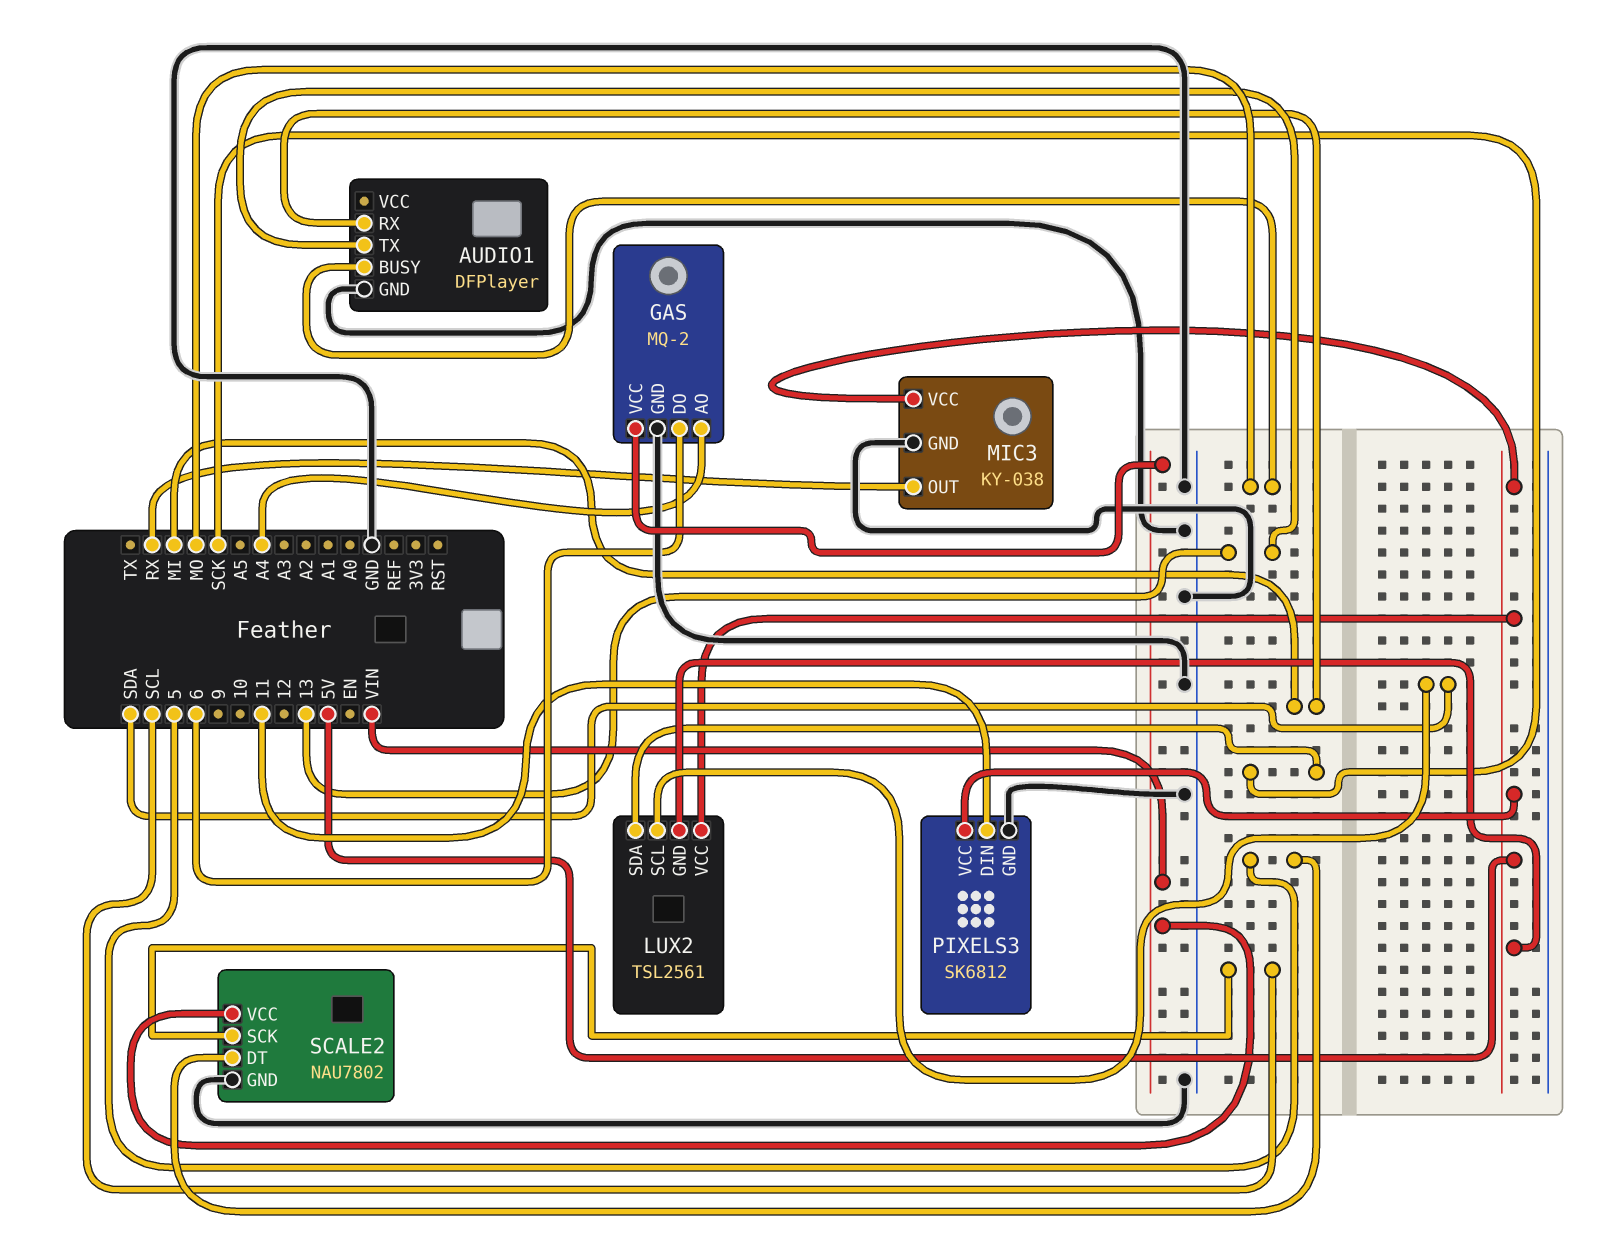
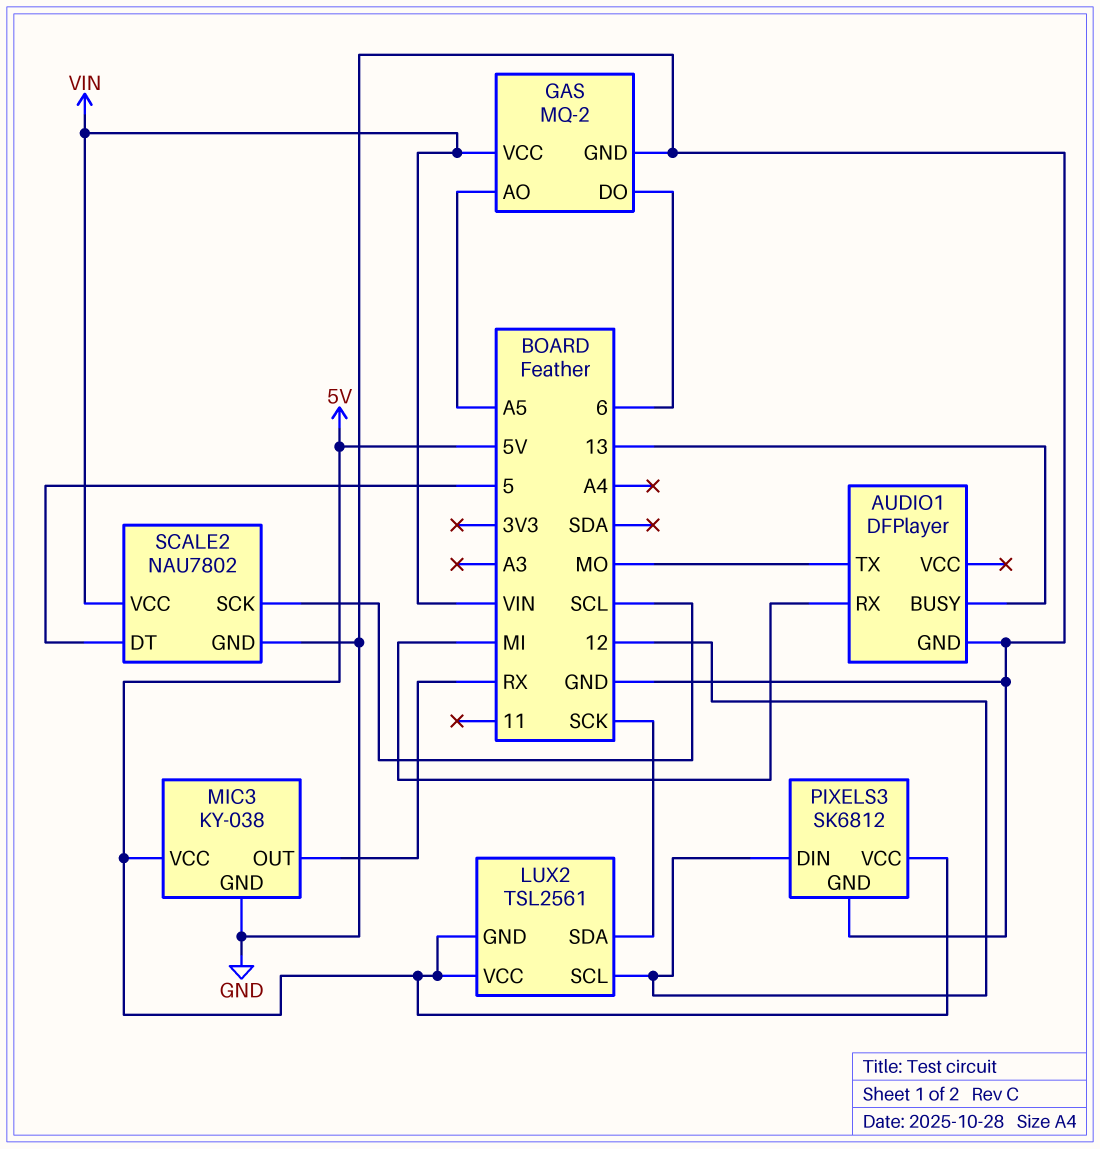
AUDIO1 pin BUSY: MO -> 13
AUDIO1 pin TX: 13 -> MO
GAS pin AO: A4 -> A5
LUX2 pin SCL: SDA -> 12
PIXELS3 pin DIN: 11 -> 12

